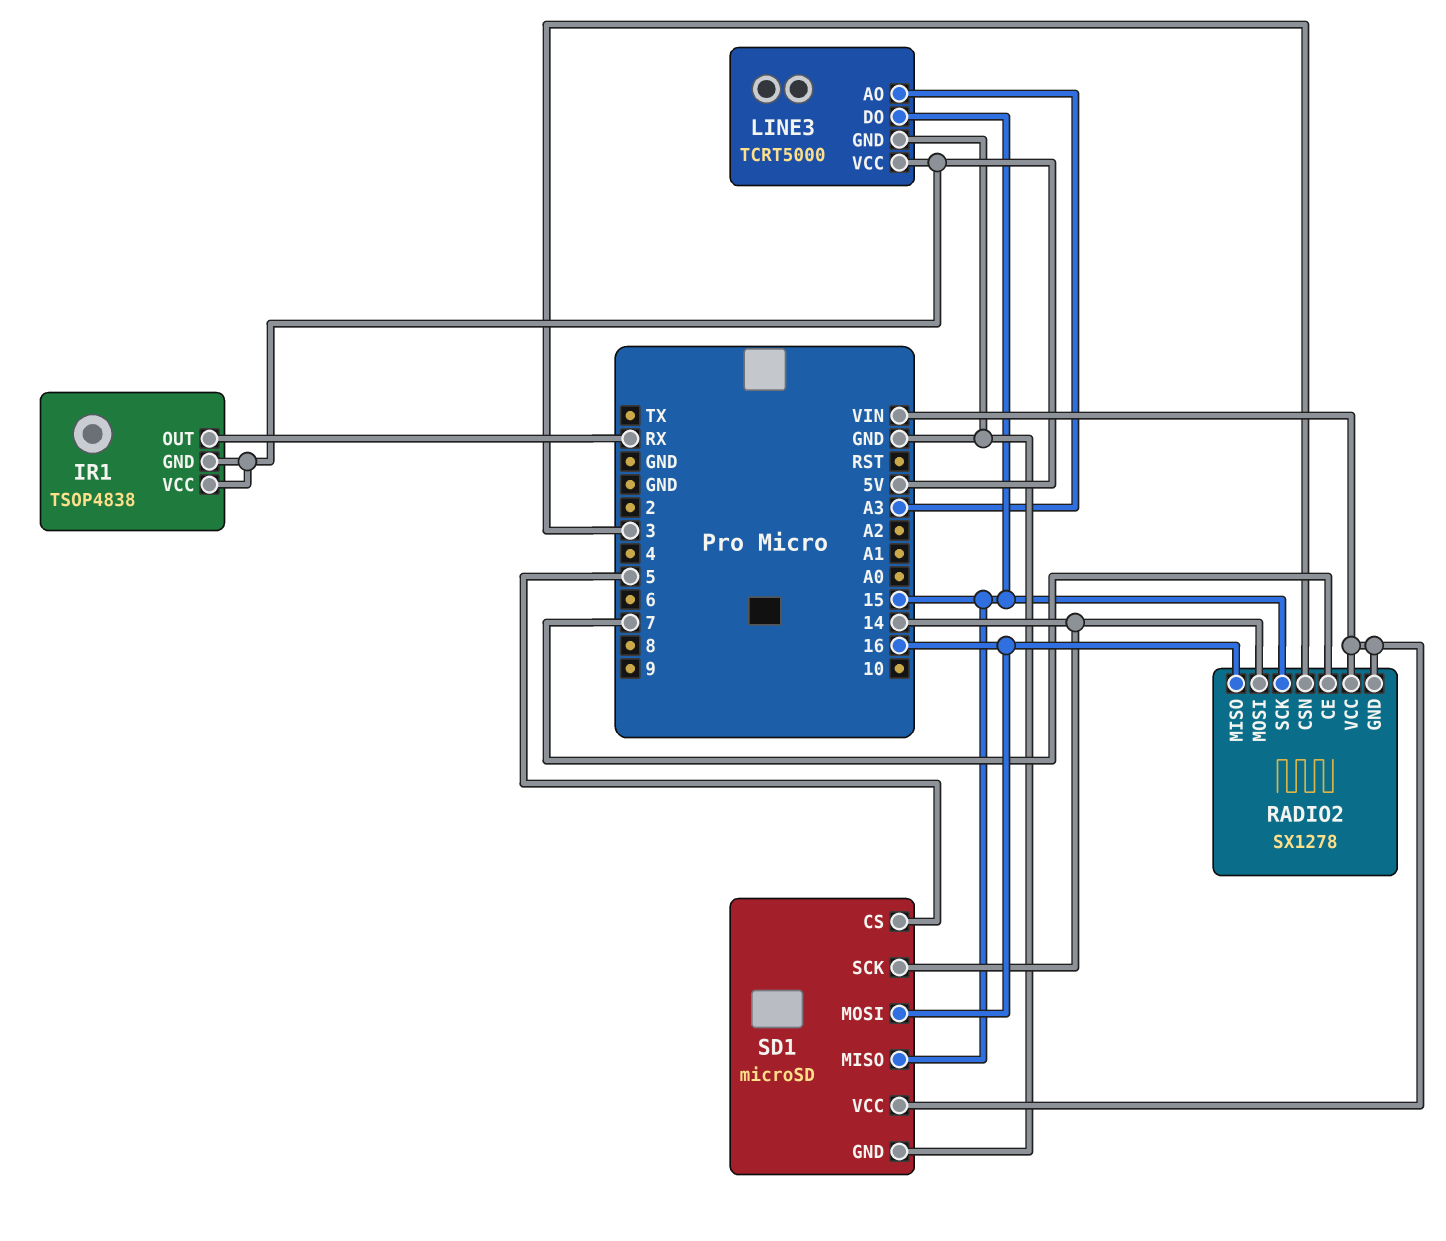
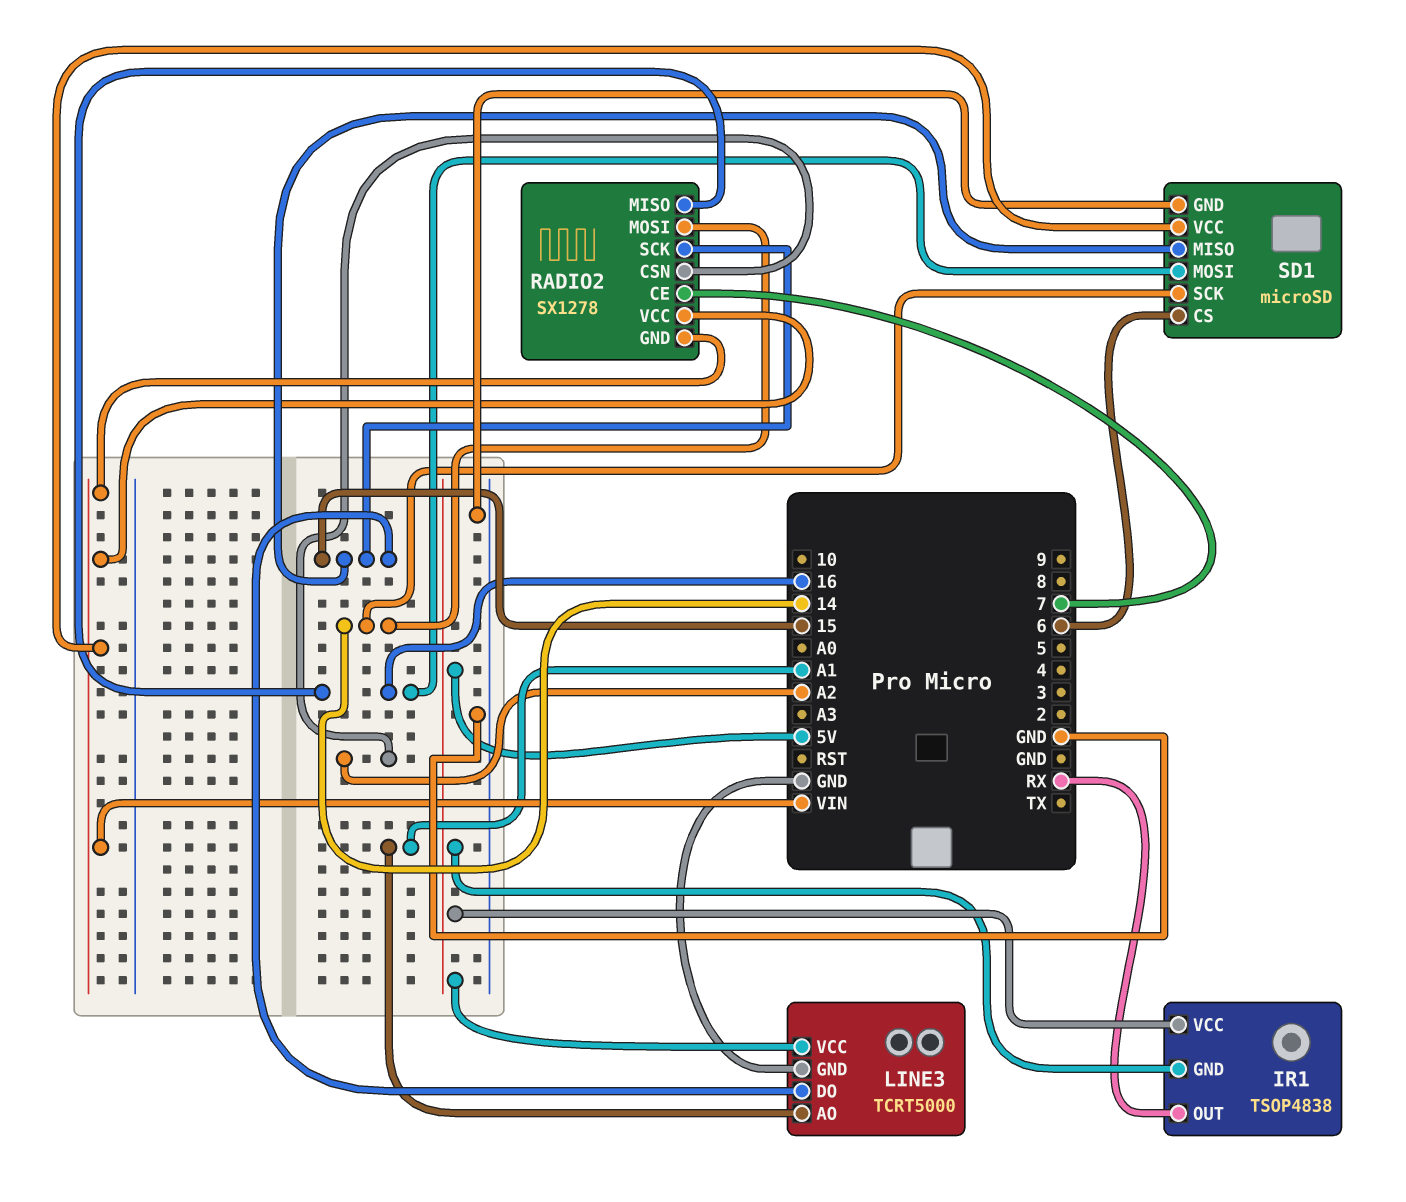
LINE3 pin AO: A3 -> A1
RADIO2 pin CSN: 3 -> A2
SD1 pin CS: 5 -> 6

